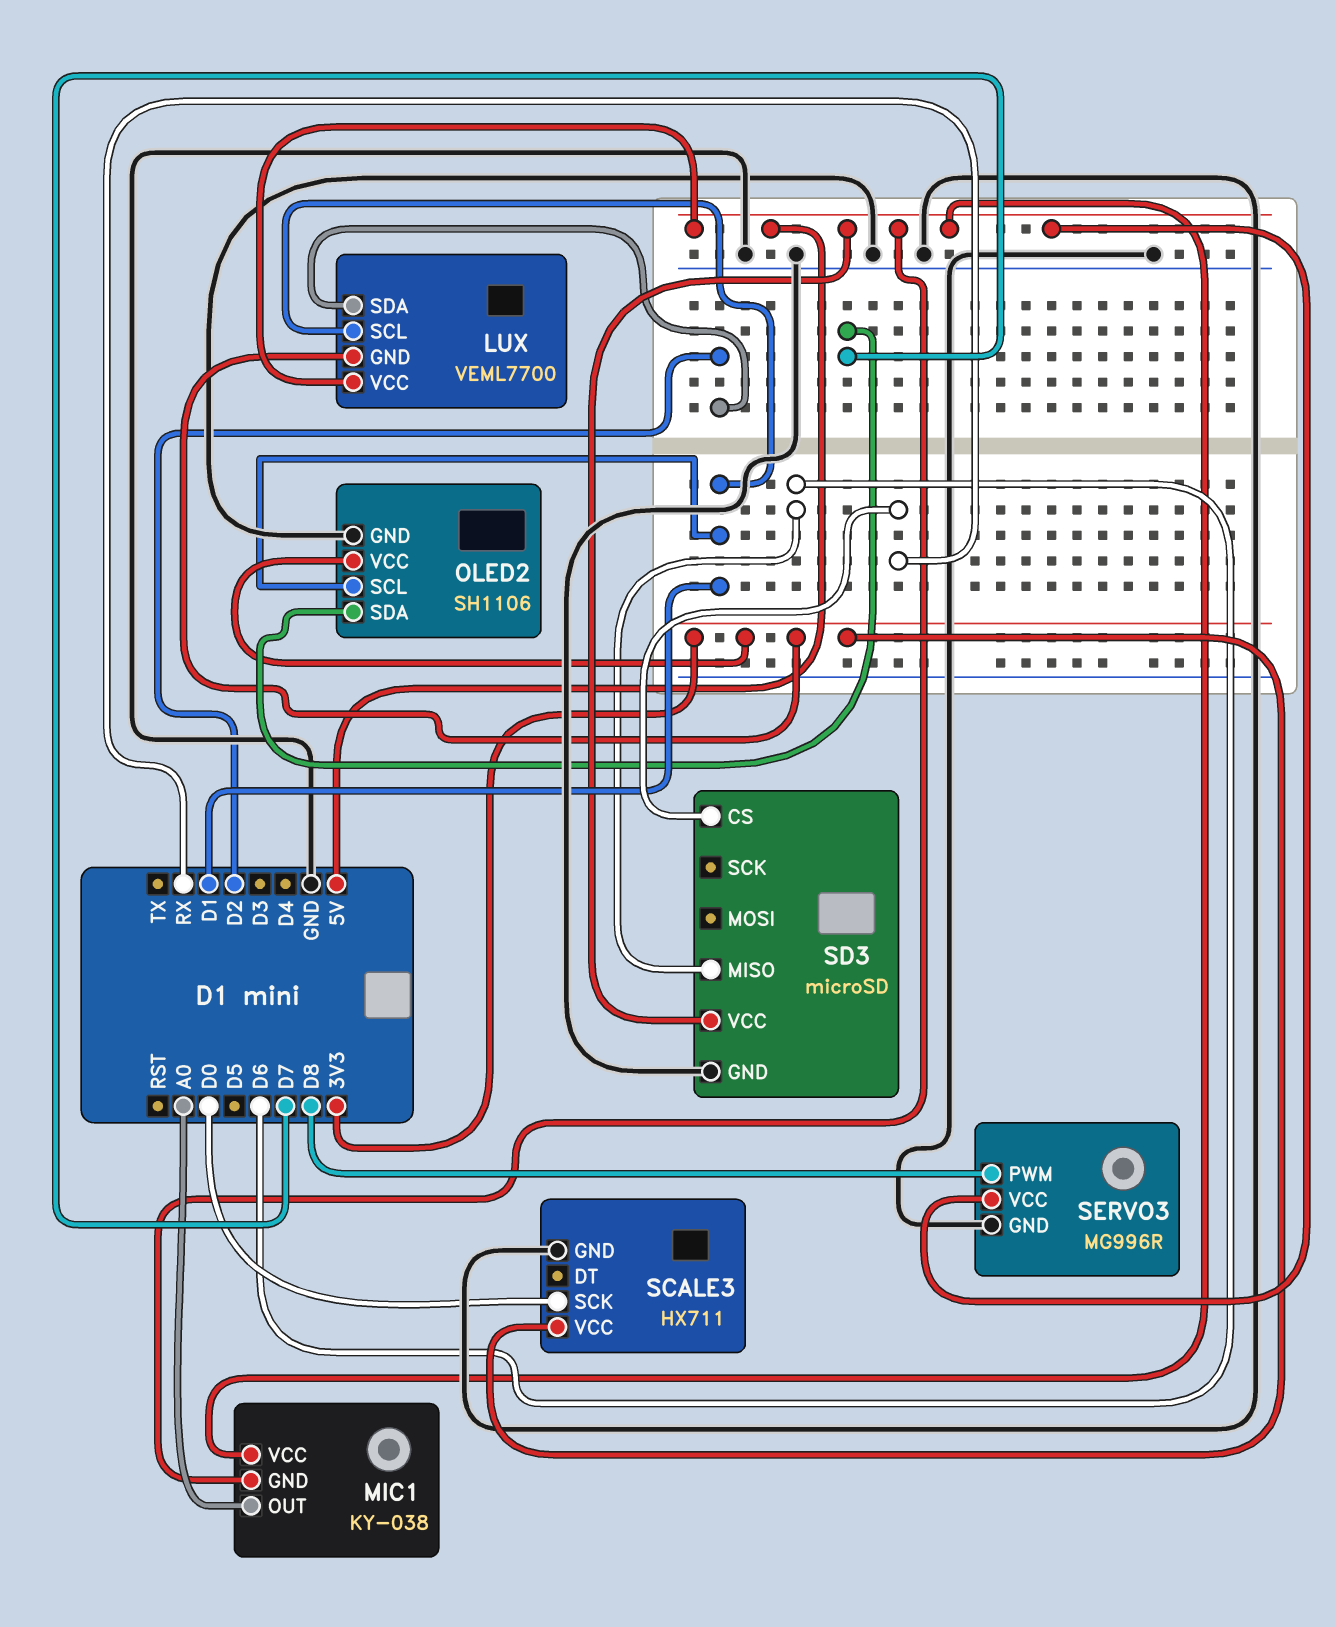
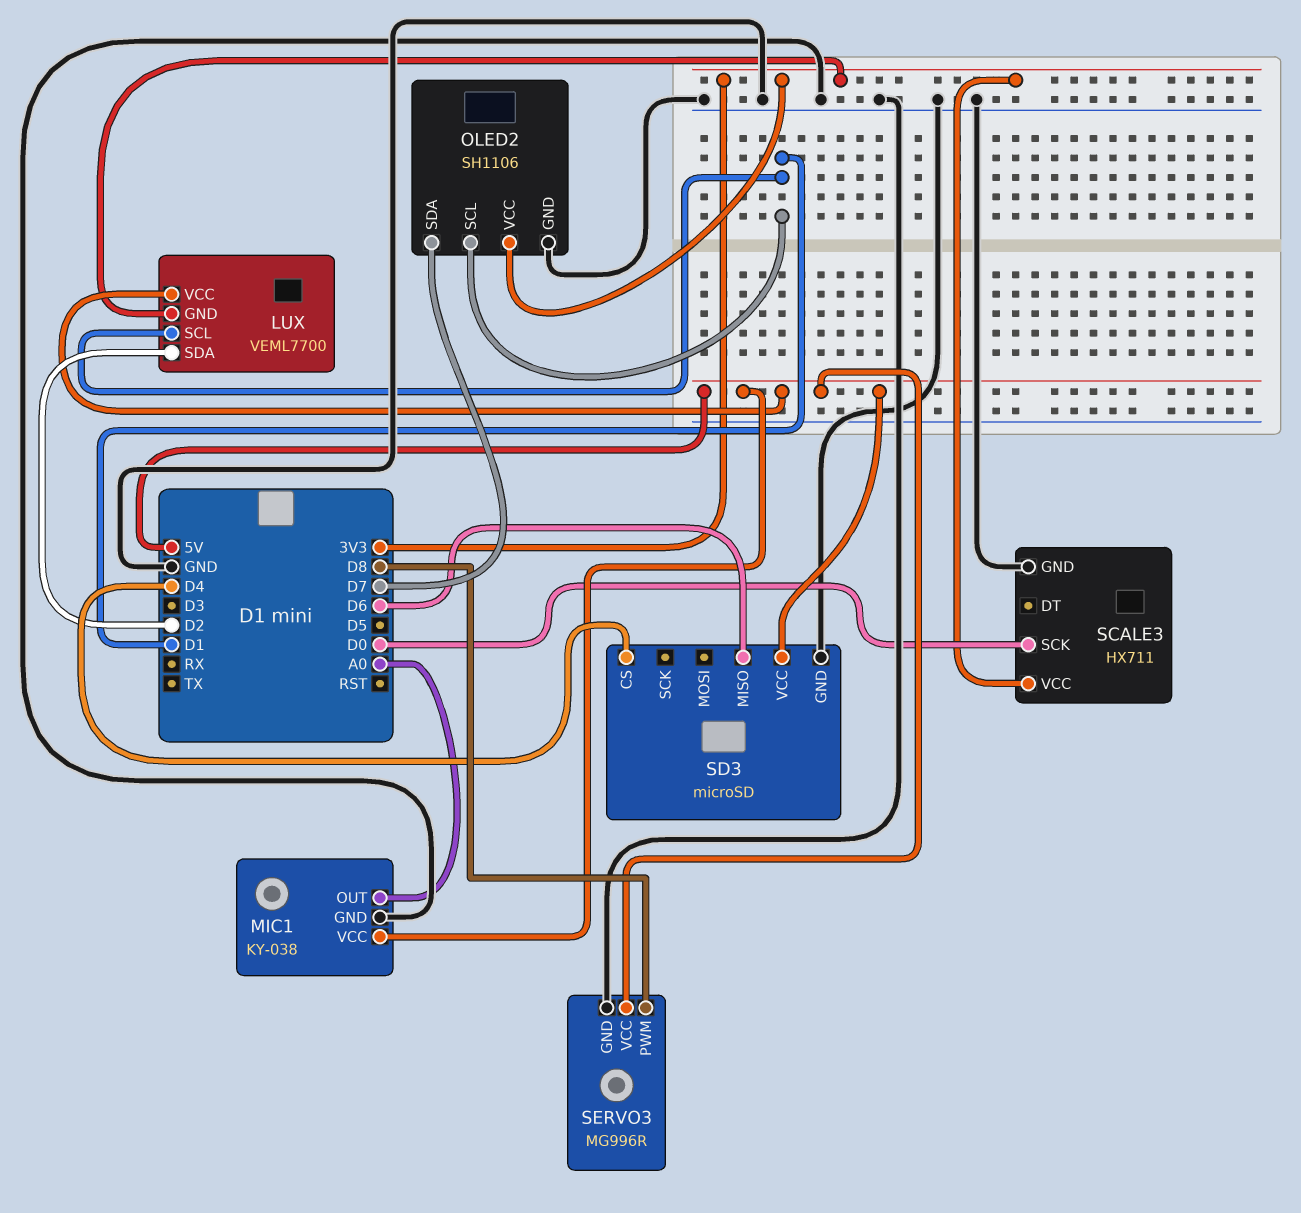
MIC1 pin GND: 5V -> GND
SD3 pin CS: RX -> D4

